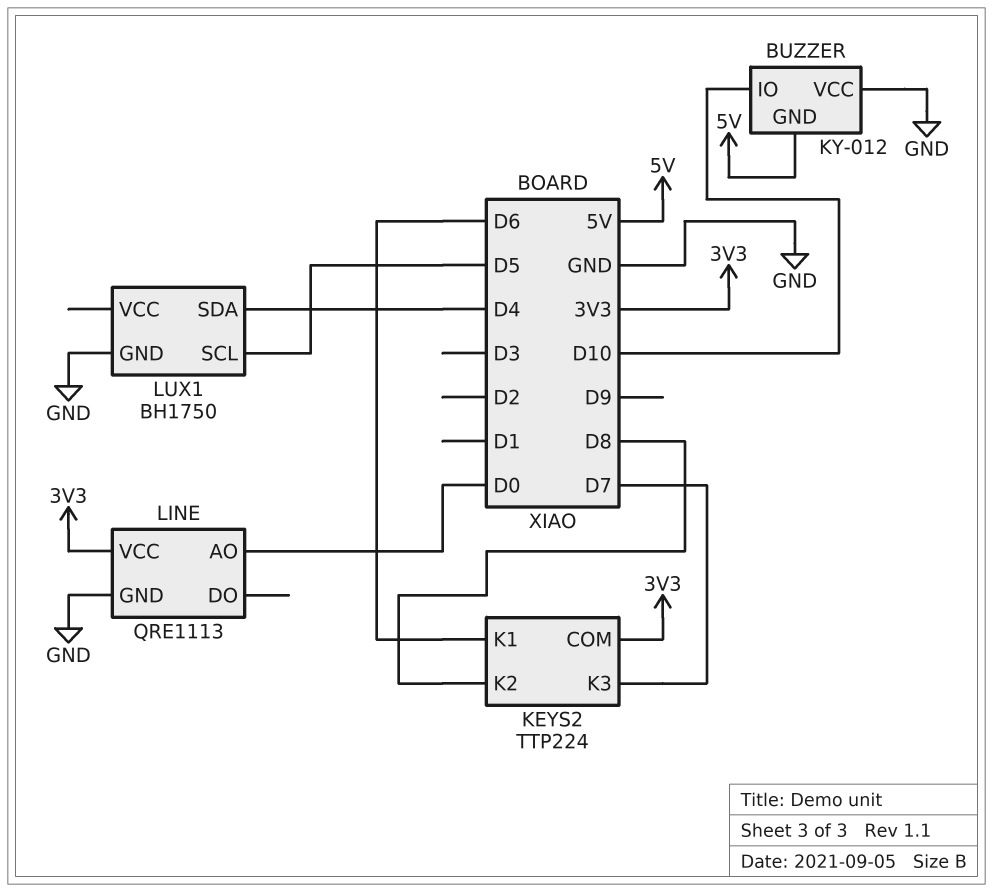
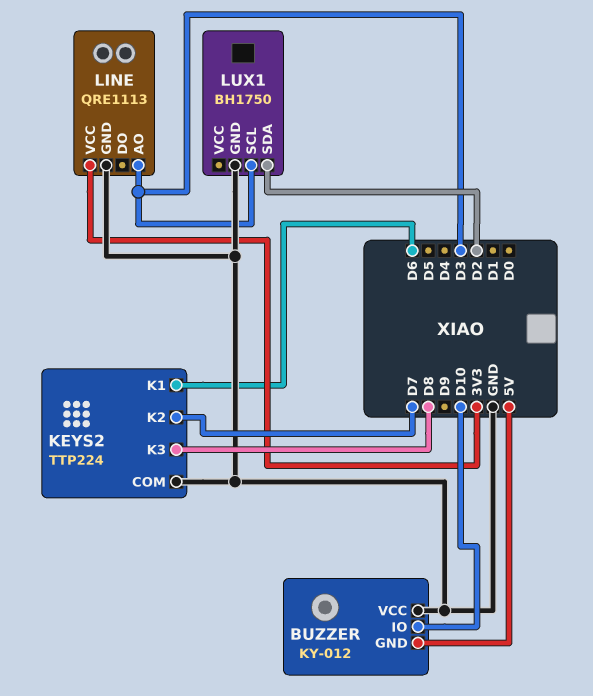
KEYS2 pin COM: 3V3 -> GND
KEYS2 pin K2: D8 -> D7
KEYS2 pin K3: D7 -> D8
LINE pin AO: D0 -> D3
LUX1 pin SCL: D5 -> D3
LUX1 pin SDA: D4 -> D2

